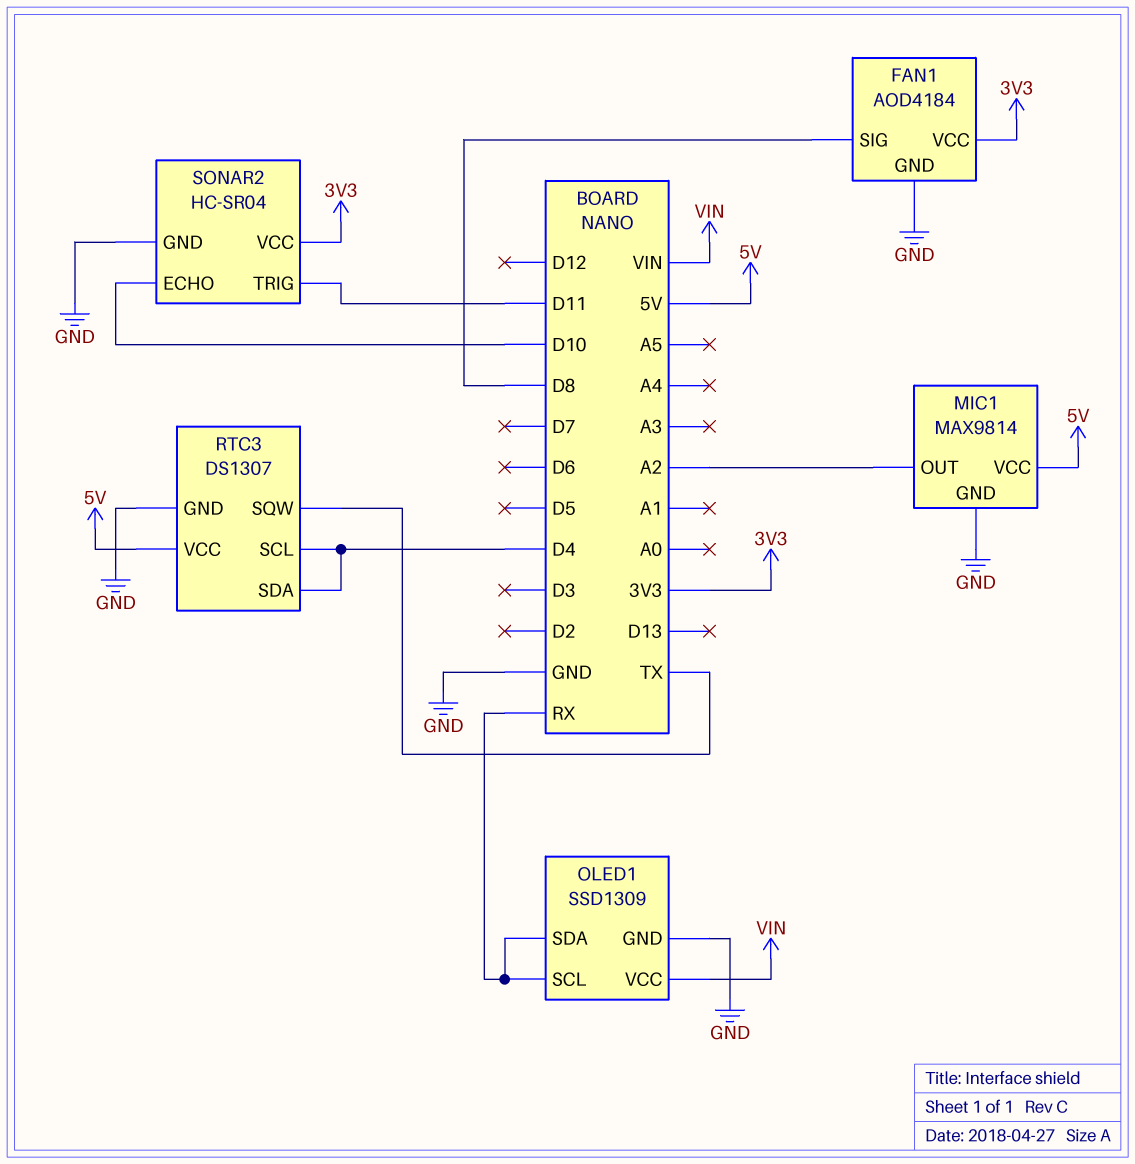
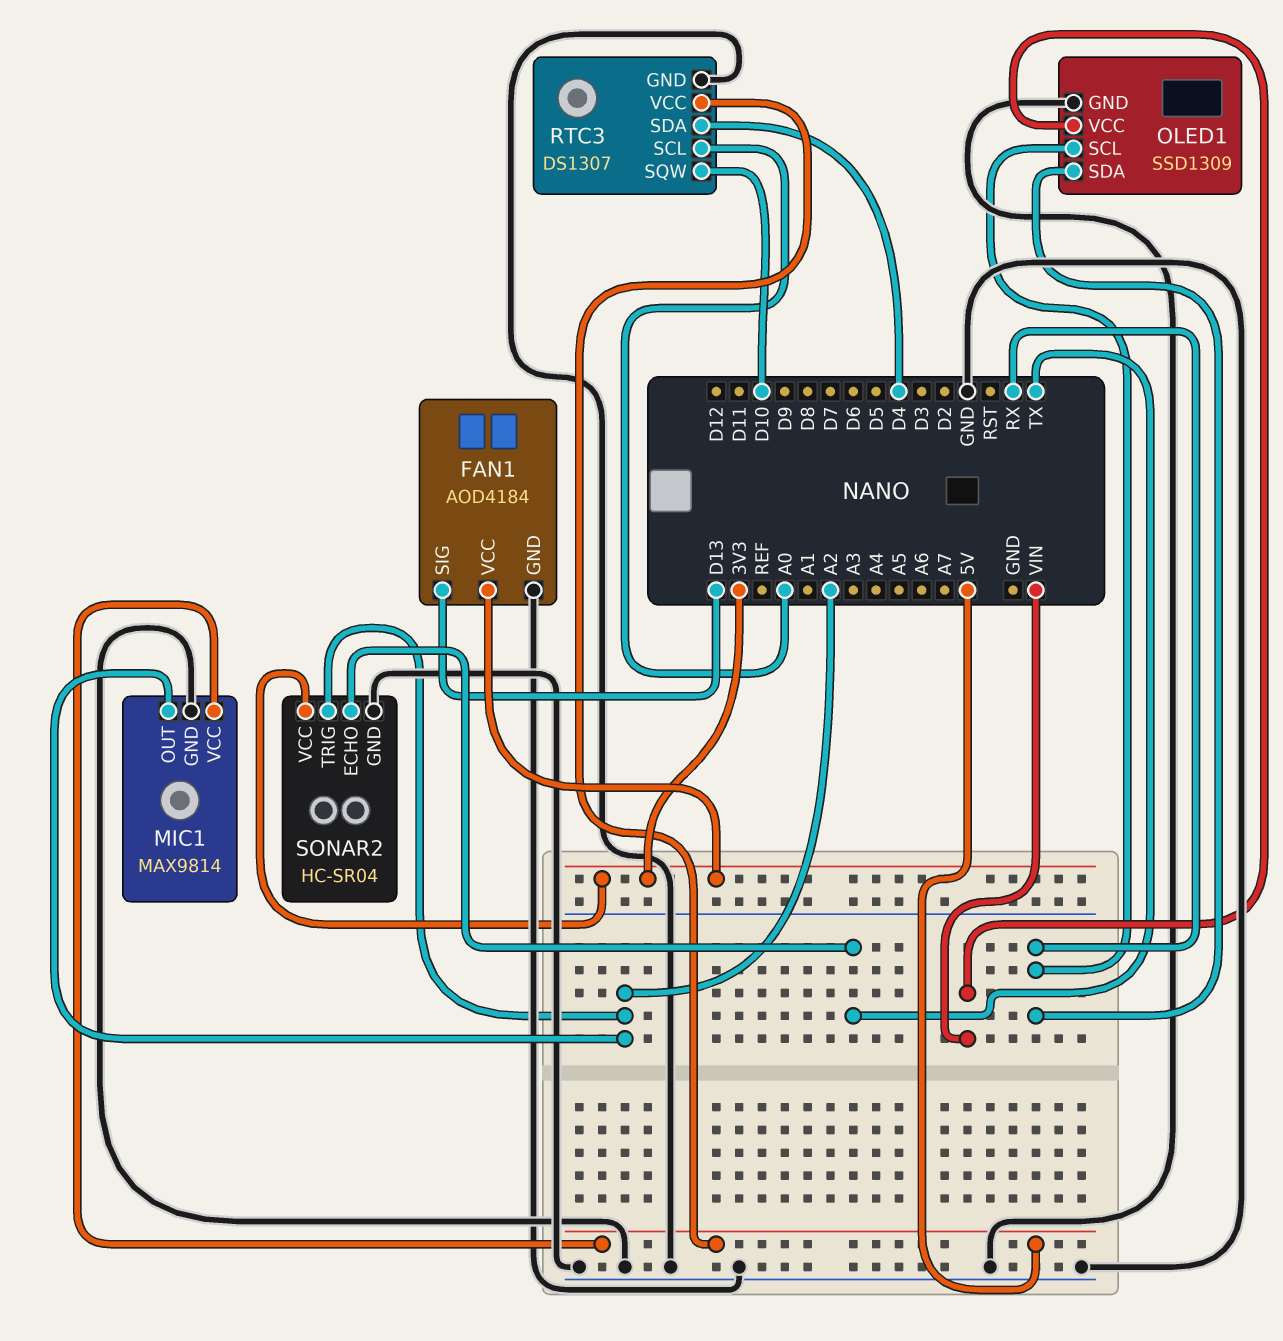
FAN1 pin SIG: D8 -> D13
RTC3 pin SCL: D4 -> A0
RTC3 pin SQW: TX -> D10
SONAR2 pin ECHO: D10 -> TX
SONAR2 pin TRIG: D11 -> A2

